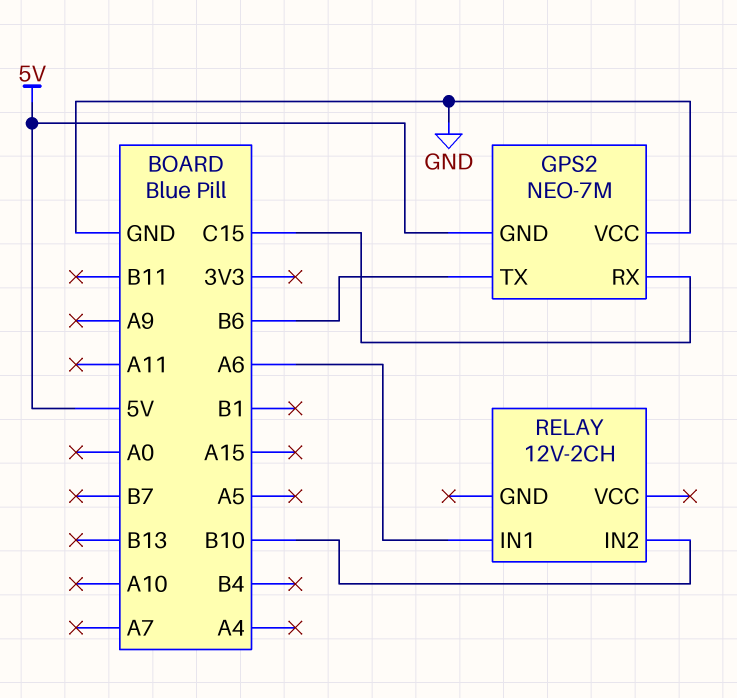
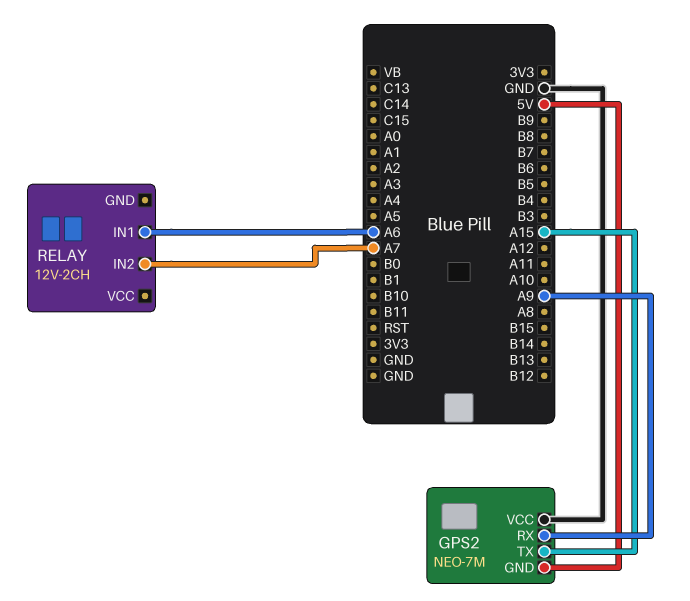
GPS2 pin RX: C15 -> A9
GPS2 pin TX: B6 -> A15
RELAY pin IN2: B10 -> A7

